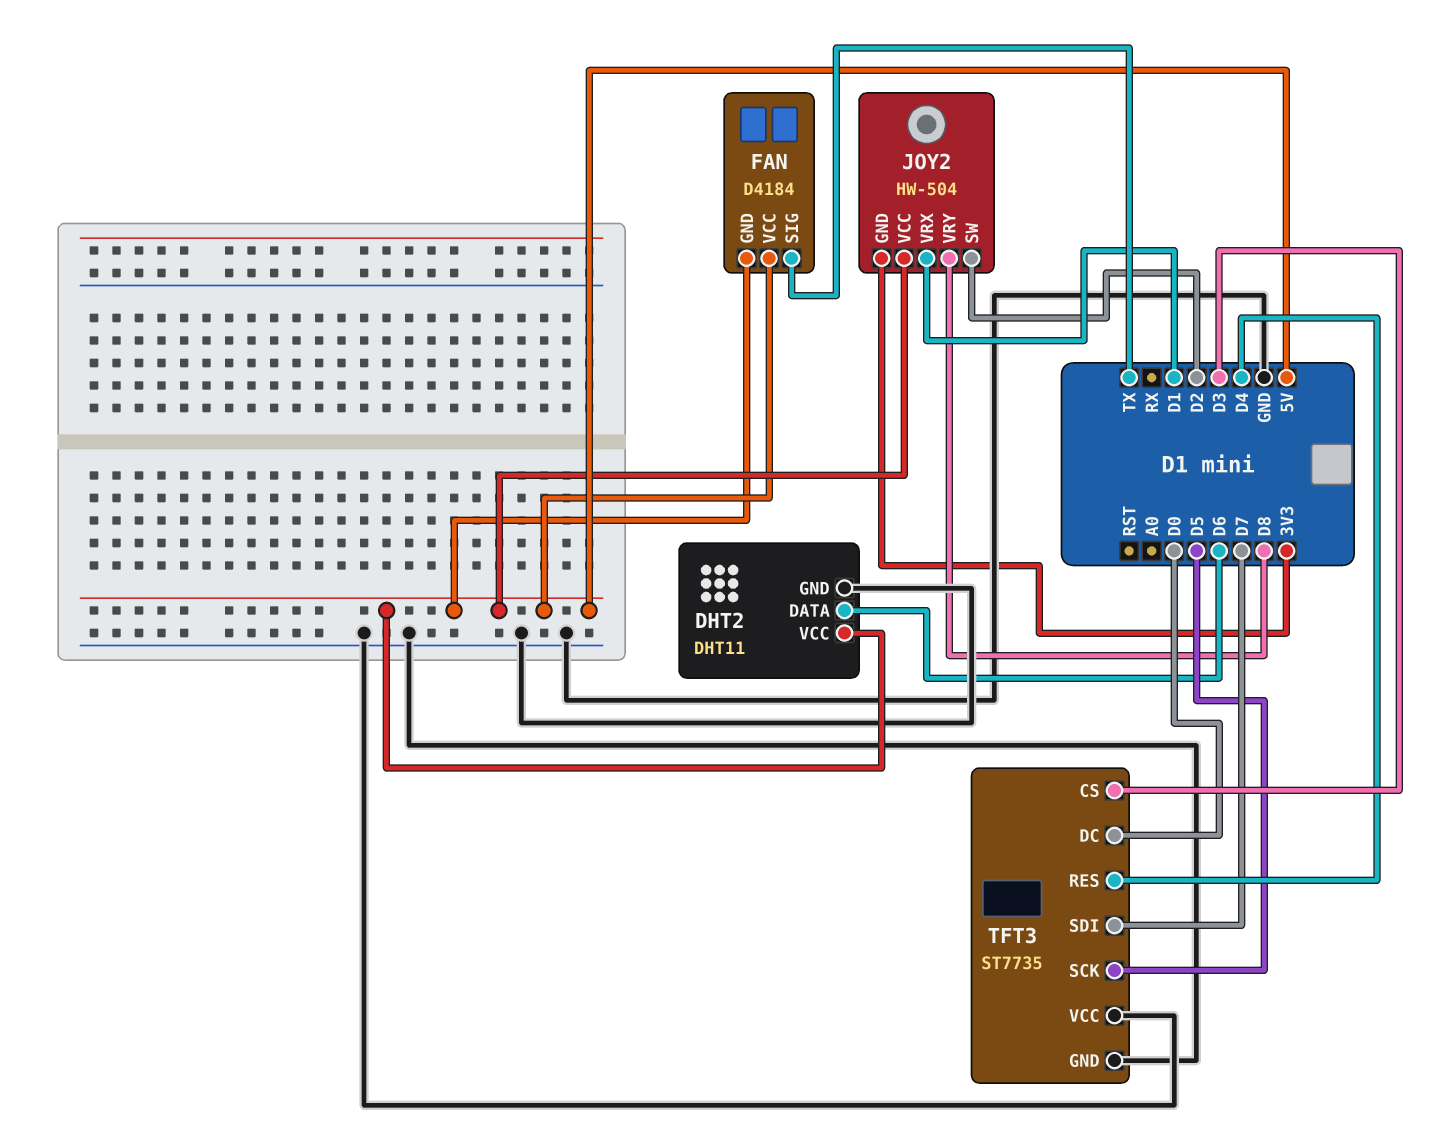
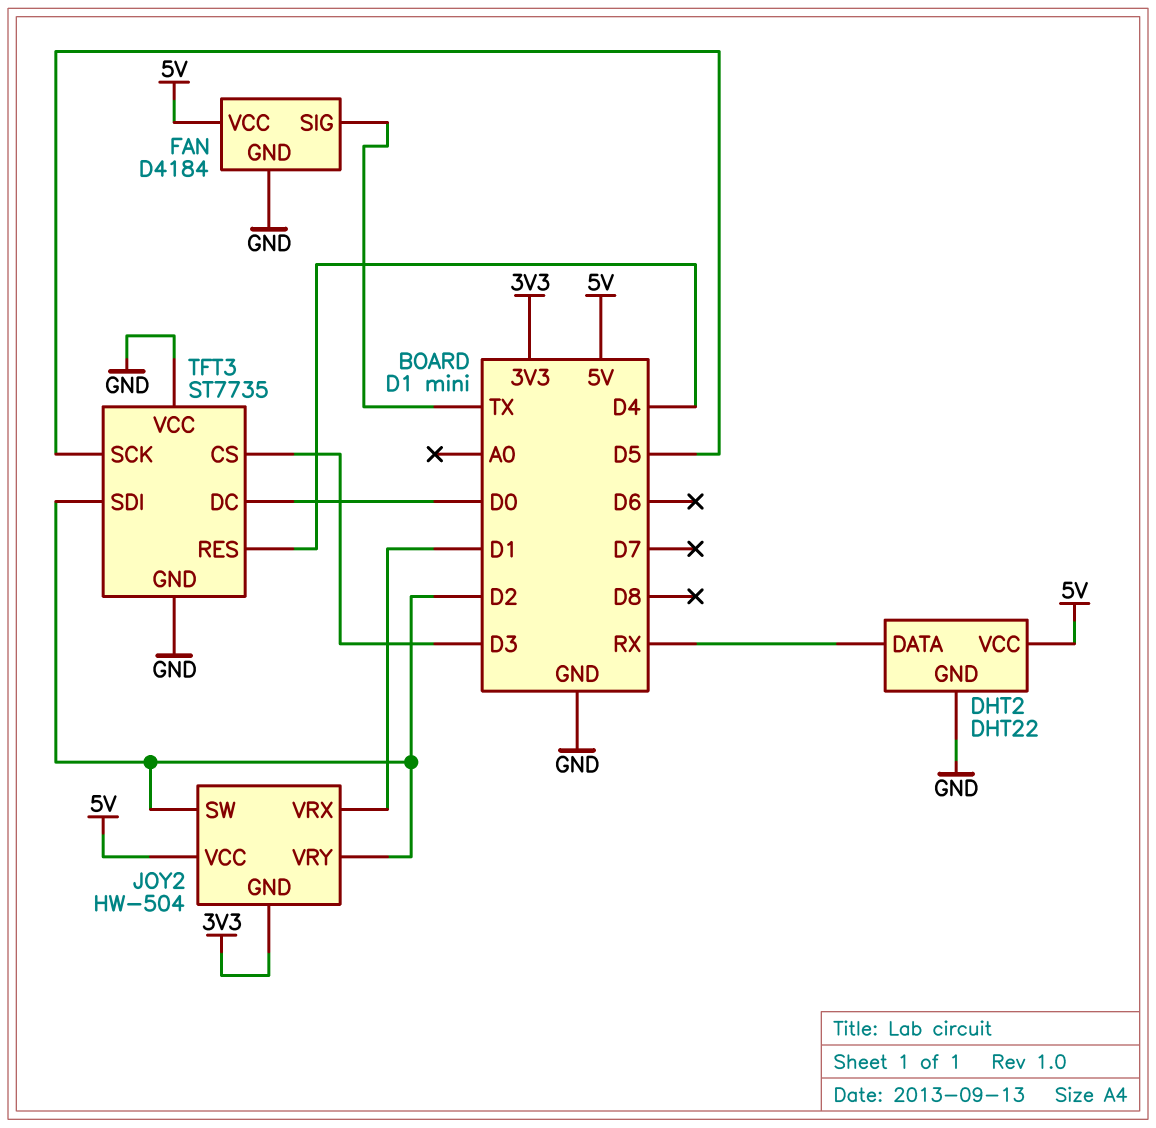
DHT2: DHT11 -> DHT22
DHT2 pin DATA: D6 -> RX
FAN pin GND: 5V -> GND
JOY2 pin VRY: D8 -> D2
TFT3 pin SDI: D7 -> D2

